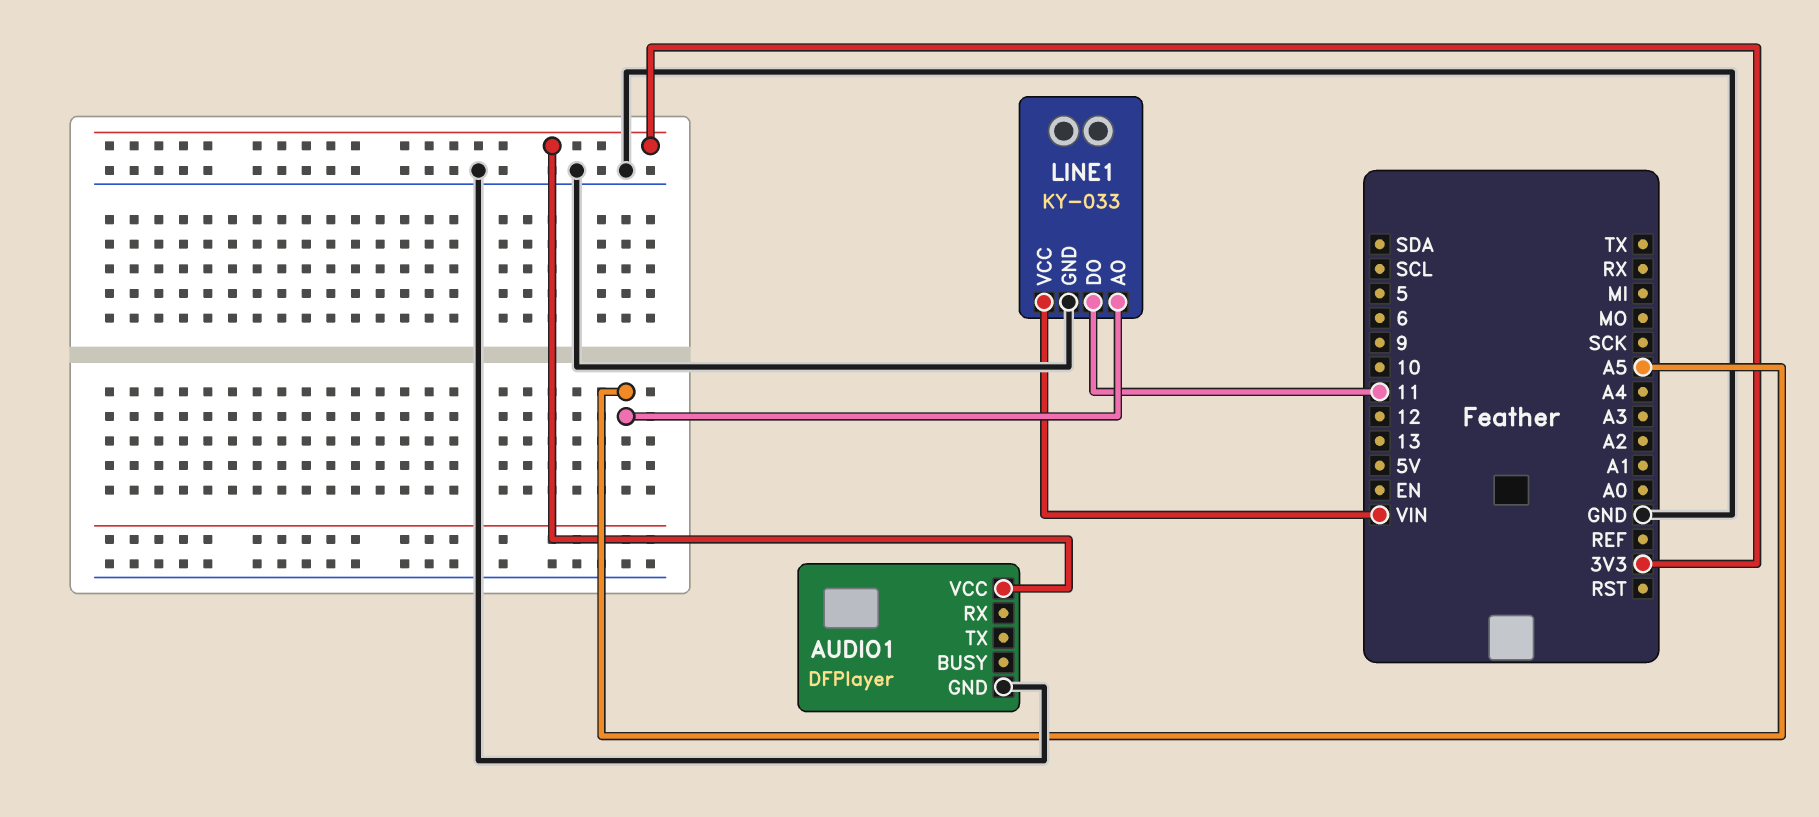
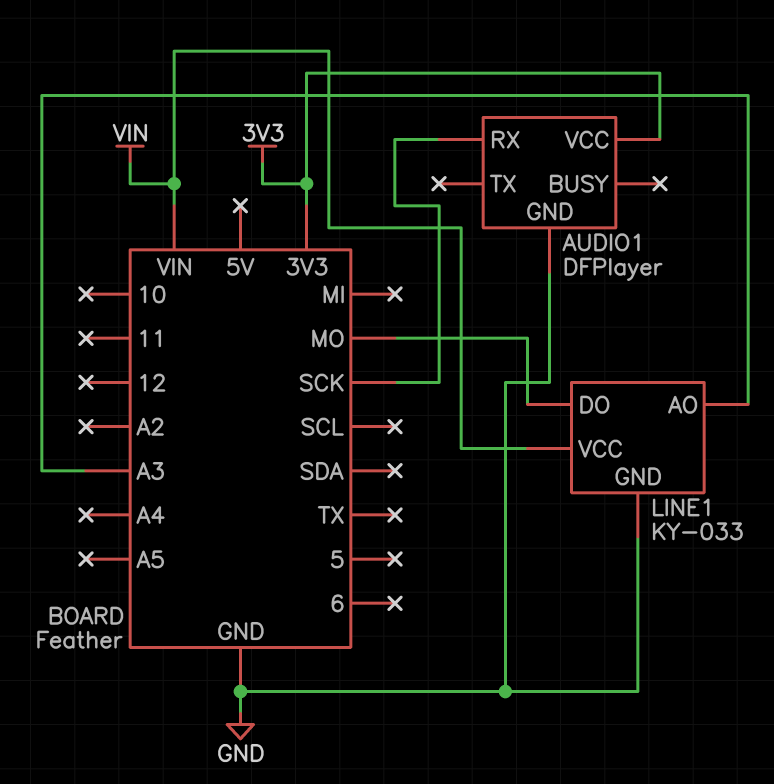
AUDIO1 pin RX: none -> SCK
LINE1 pin AO: A5 -> A3
LINE1 pin DO: 11 -> MO

